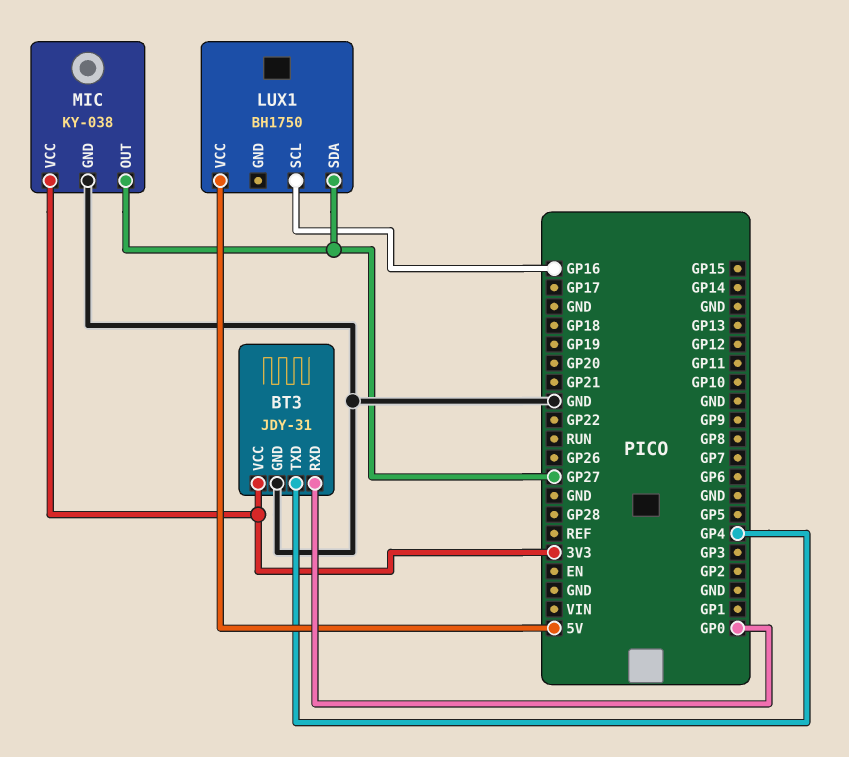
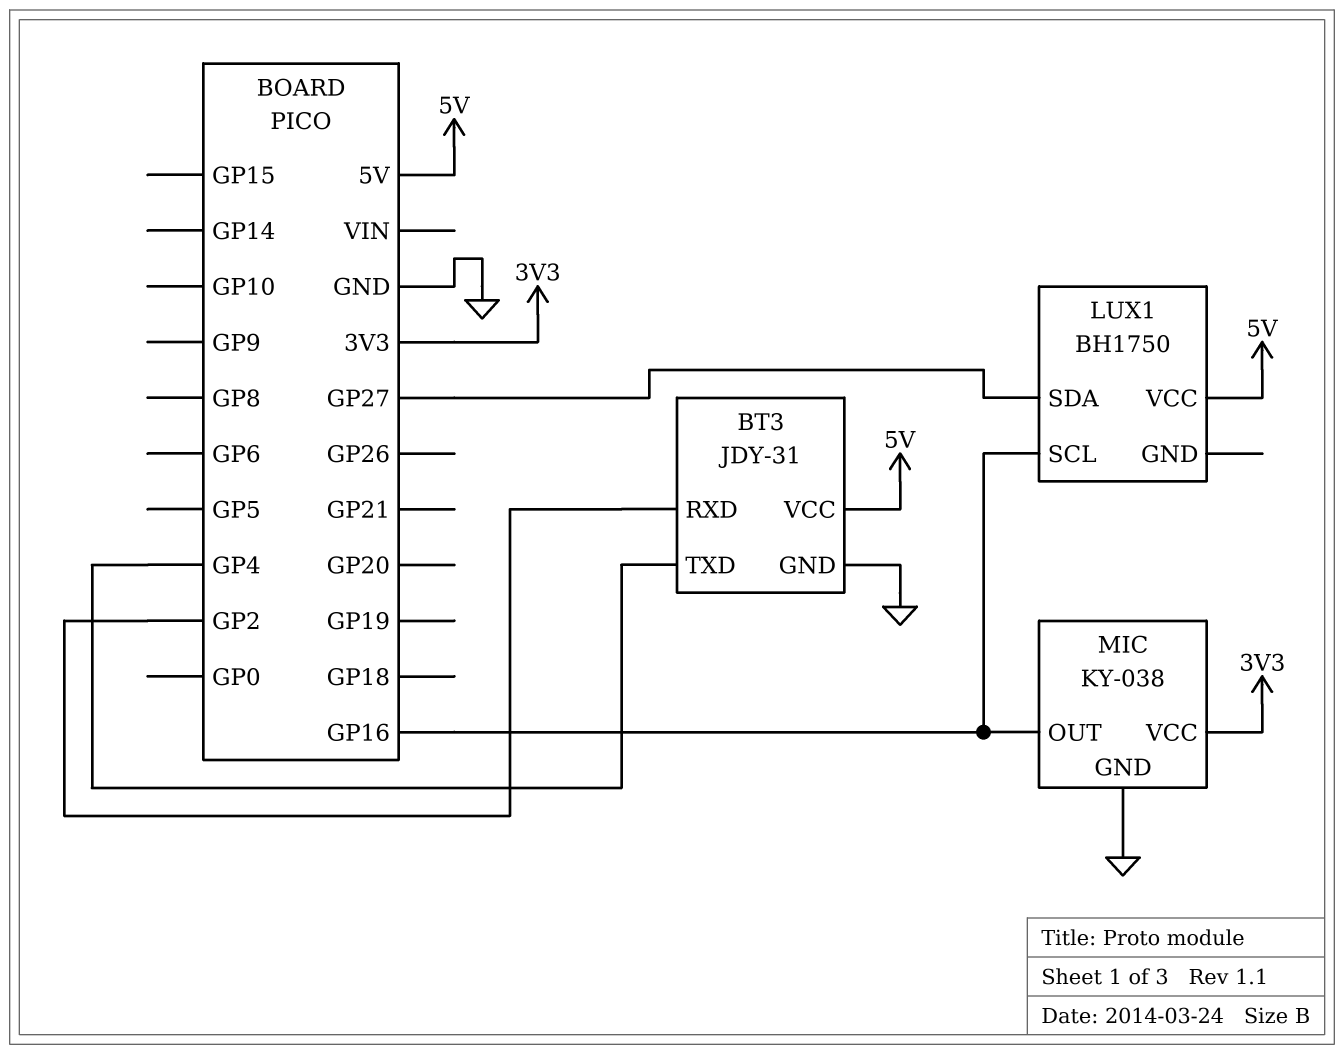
BT3 pin RXD: GP0 -> GP2
BT3 pin VCC: 3V3 -> 5V
MIC pin OUT: GP27 -> GP16

